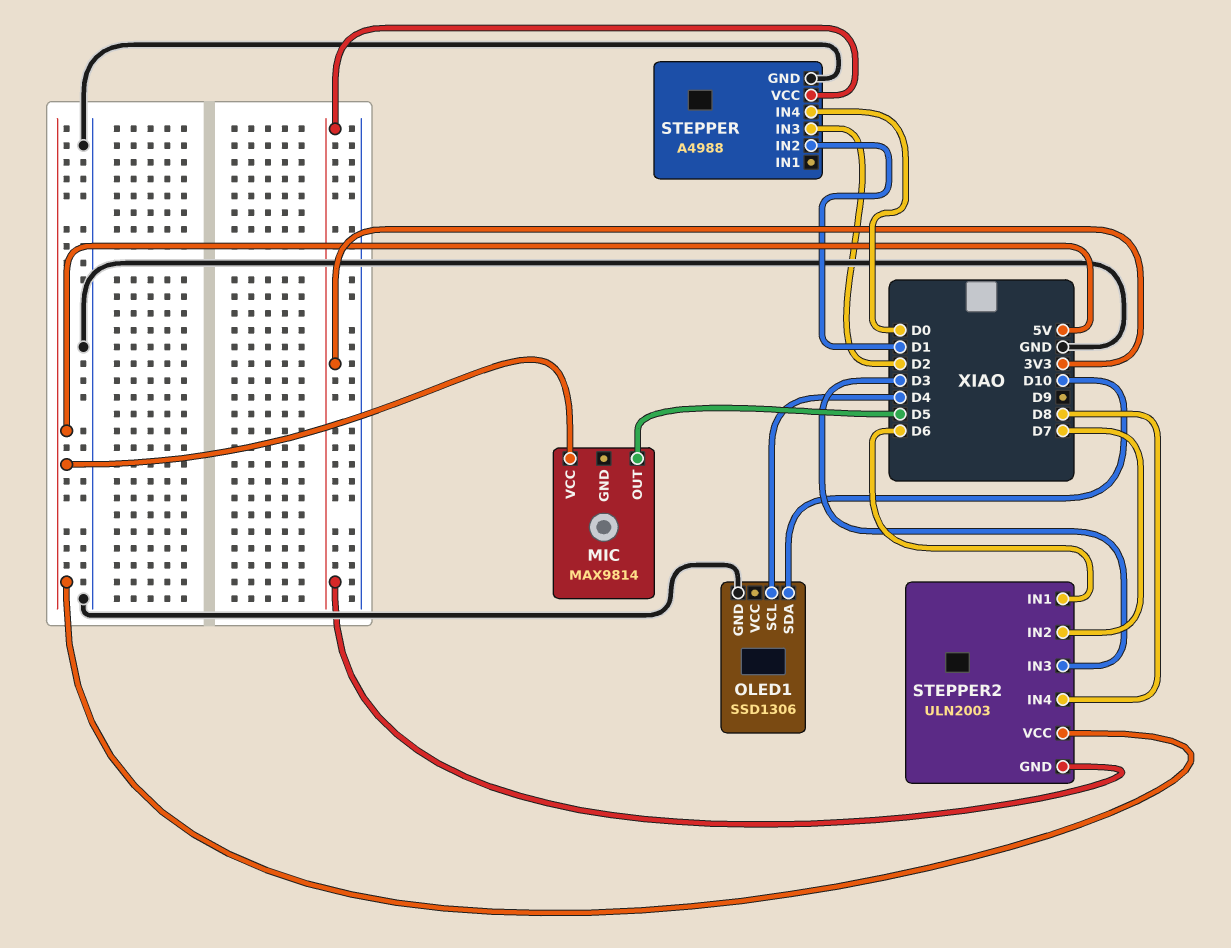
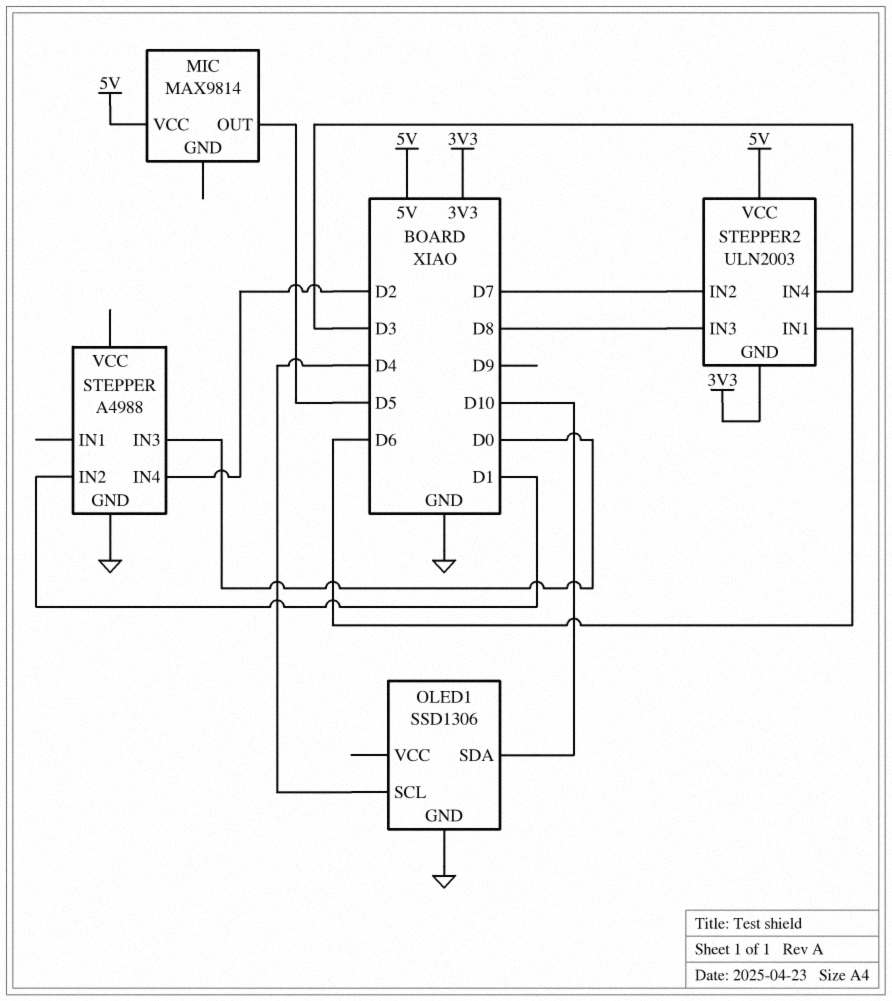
STEPPER pin IN3: D2 -> D0
STEPPER pin IN4: D0 -> D2
STEPPER pin VCC: 3V3 -> none
STEPPER2 pin IN3: D3 -> D8
STEPPER2 pin IN4: D8 -> D3

